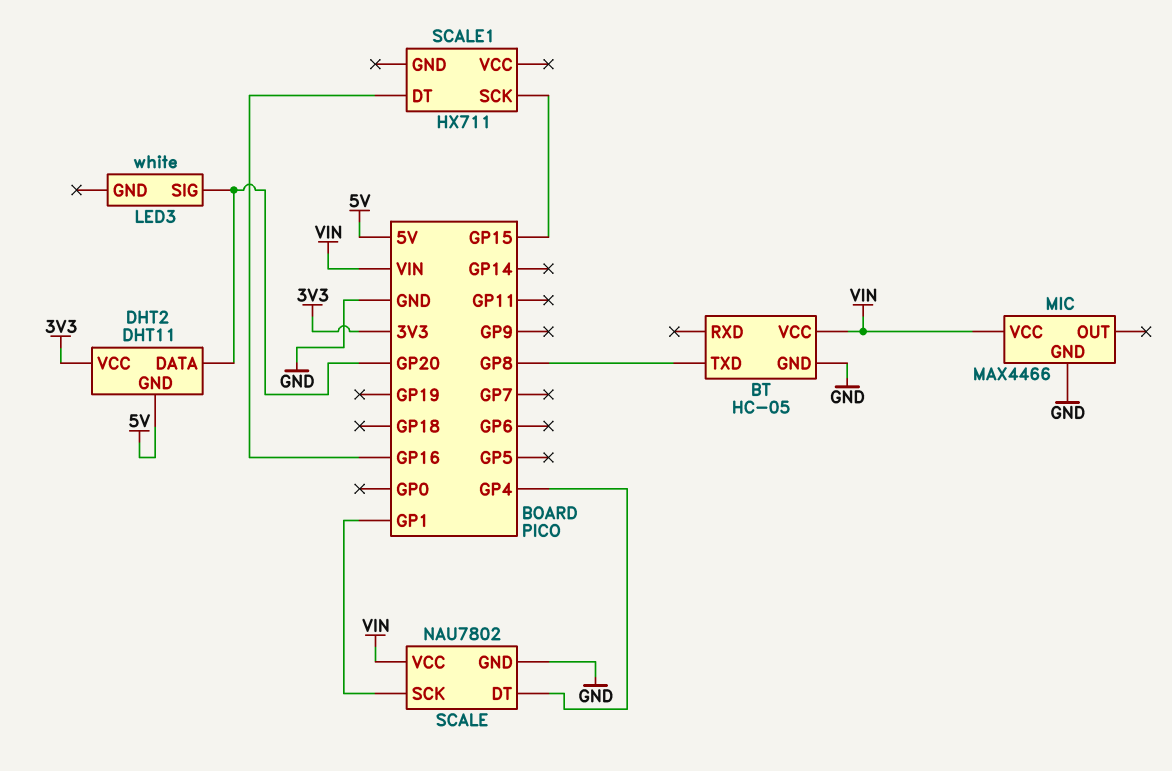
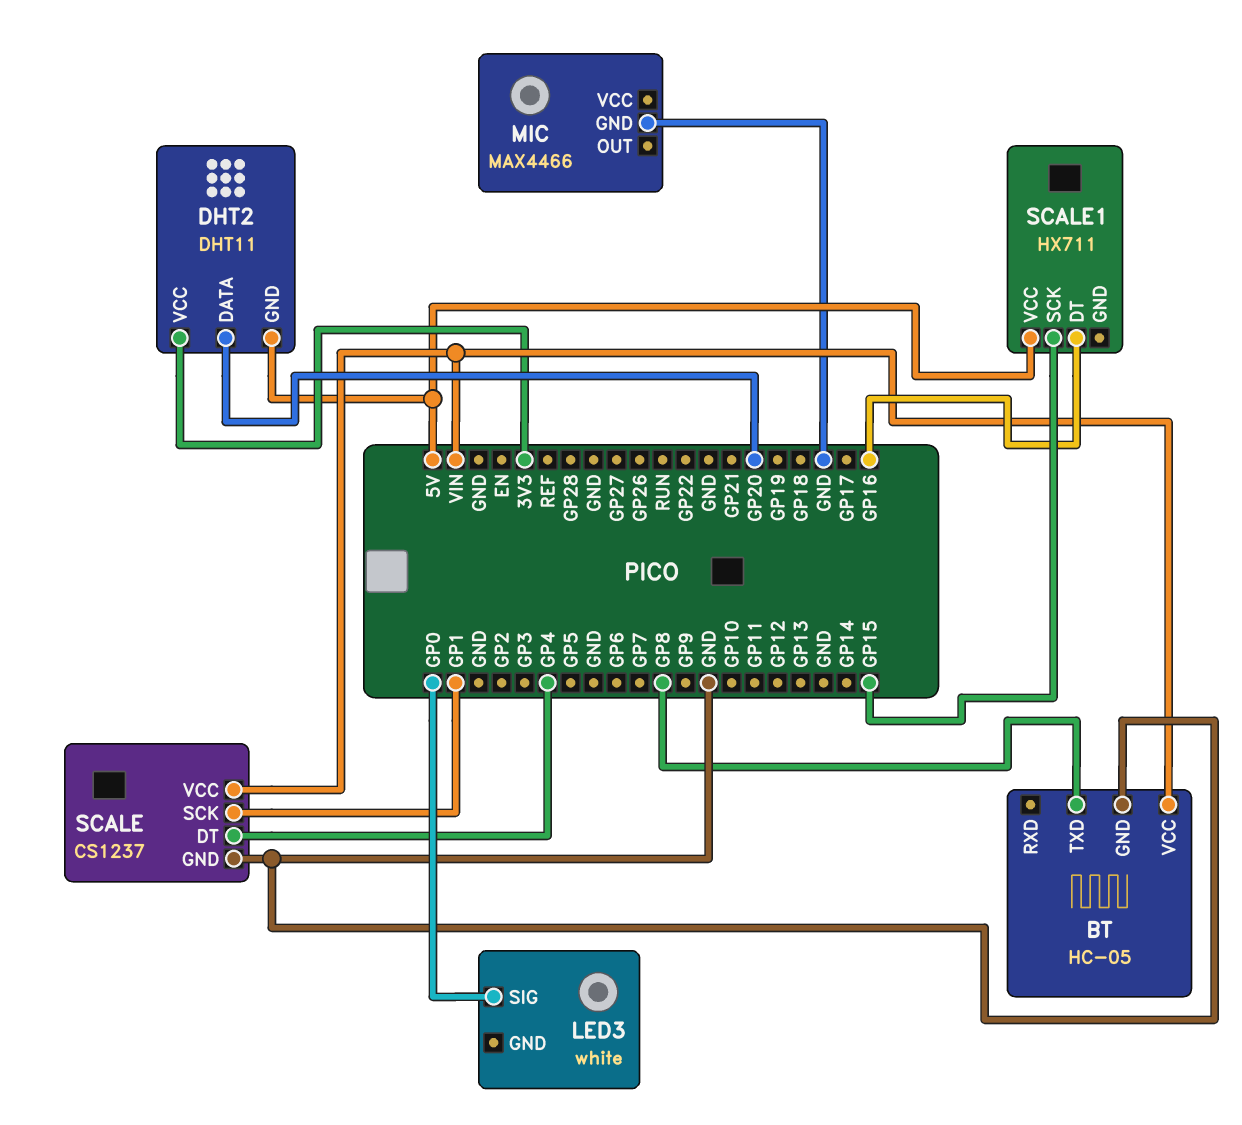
LED3 pin SIG: GP20 -> GP0
MIC pin VCC: VIN -> none
SCALE: NAU7802 -> CS1237
SCALE1 pin VCC: none -> 5V

